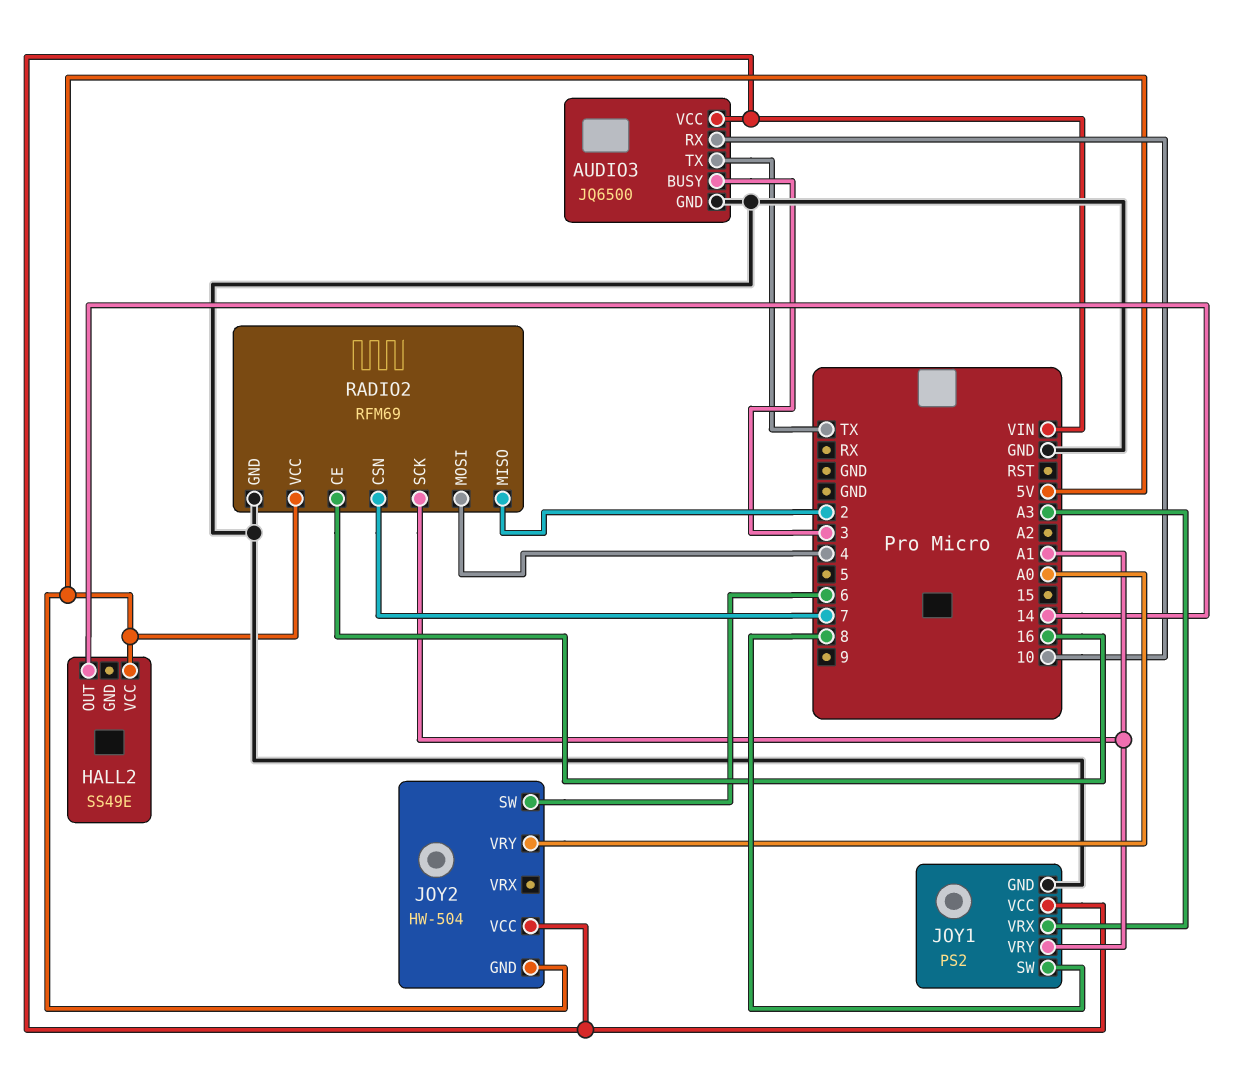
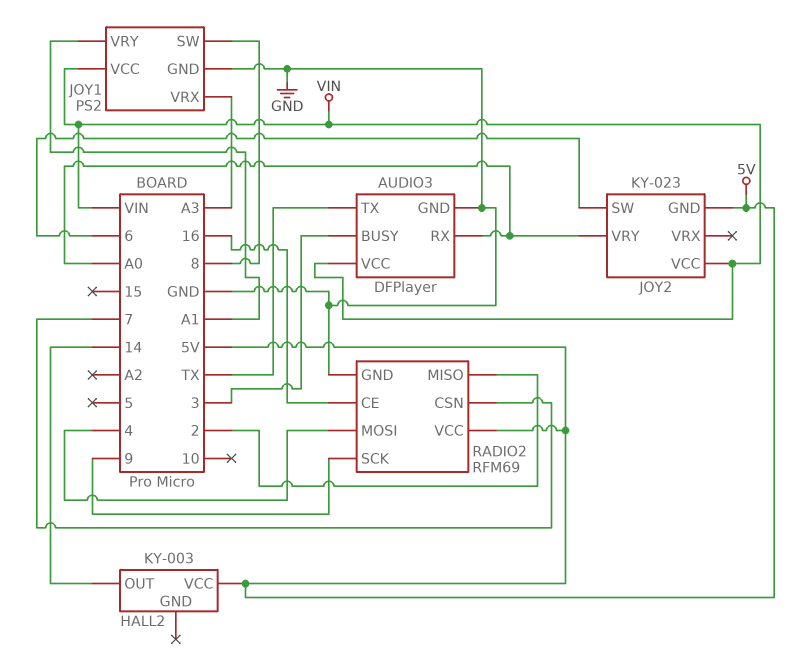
AUDIO3: JQ6500 -> DFPlayer
AUDIO3 pin RX: 10 -> A0
HALL2: SS49E -> KY-003
JOY2: HW-504 -> KY-023
RADIO2 pin SCK: A1 -> 9

